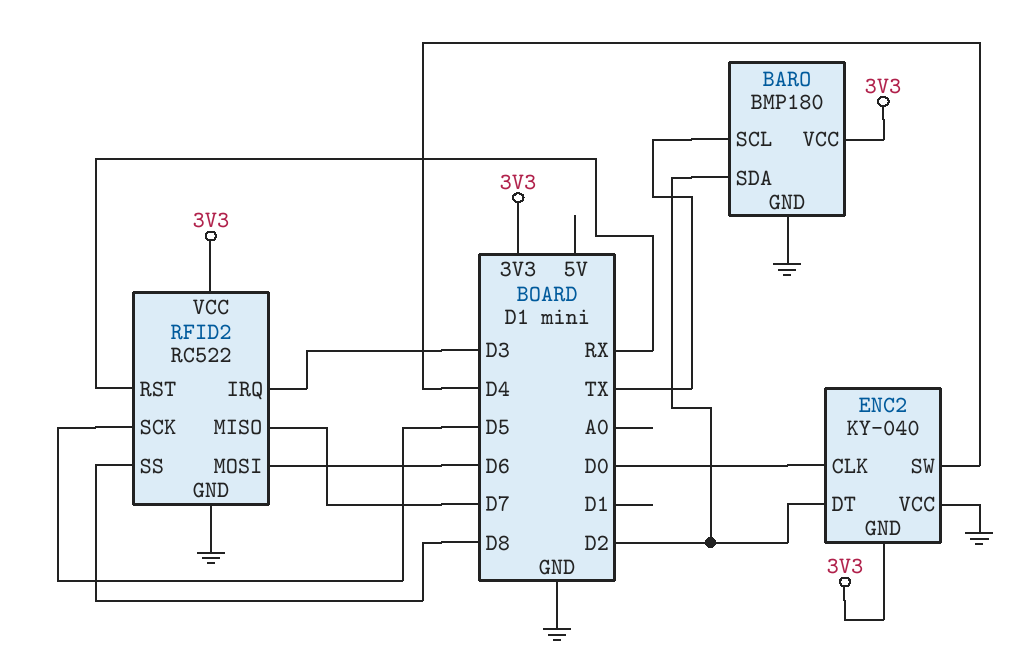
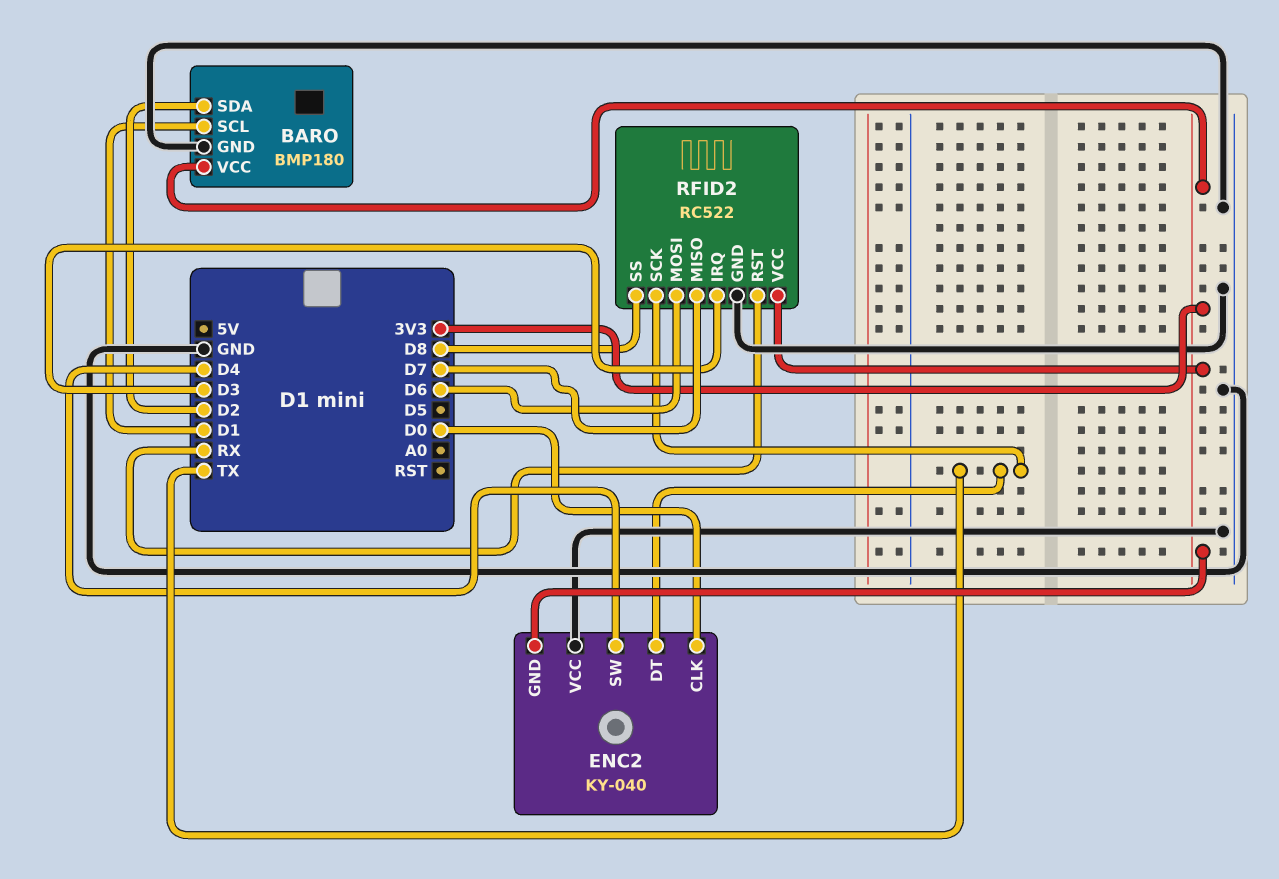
BARO pin SCL: TX -> D1
ENC2 pin DT: D2 -> TX
RFID2 pin SCK: D5 -> TX

